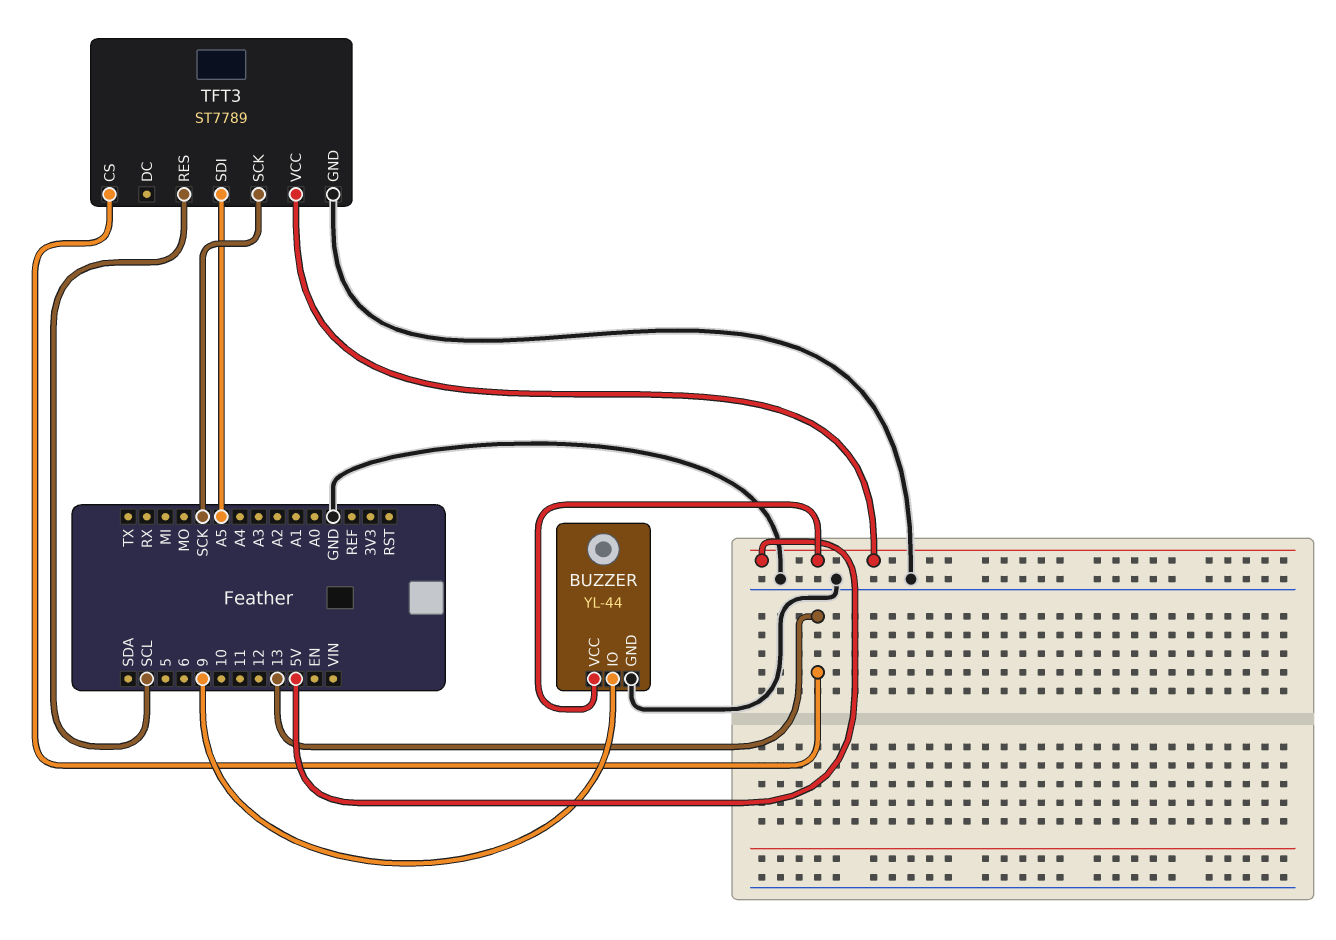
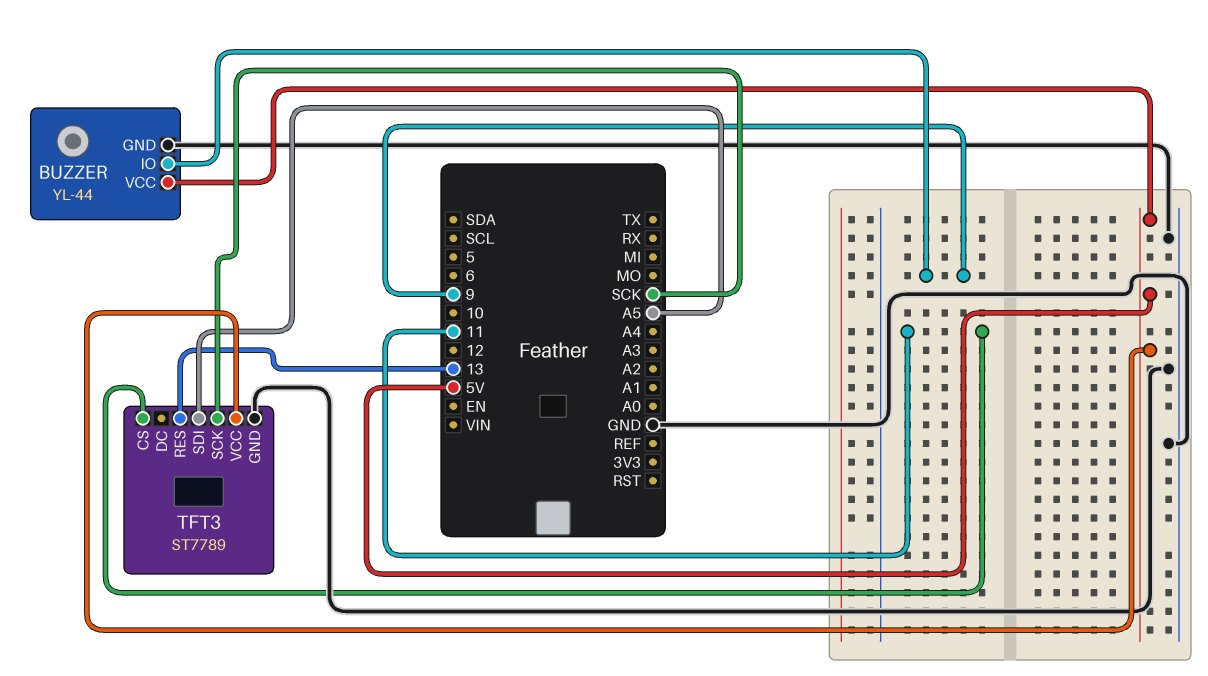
TFT3 pin CS: 13 -> 11
TFT3 pin RES: SCL -> 13

